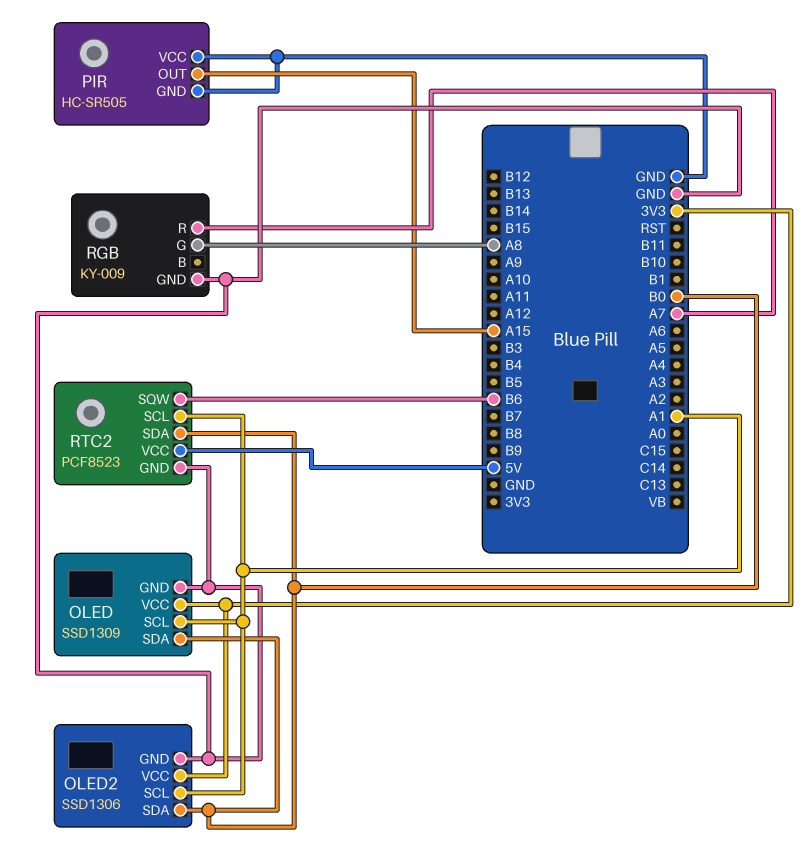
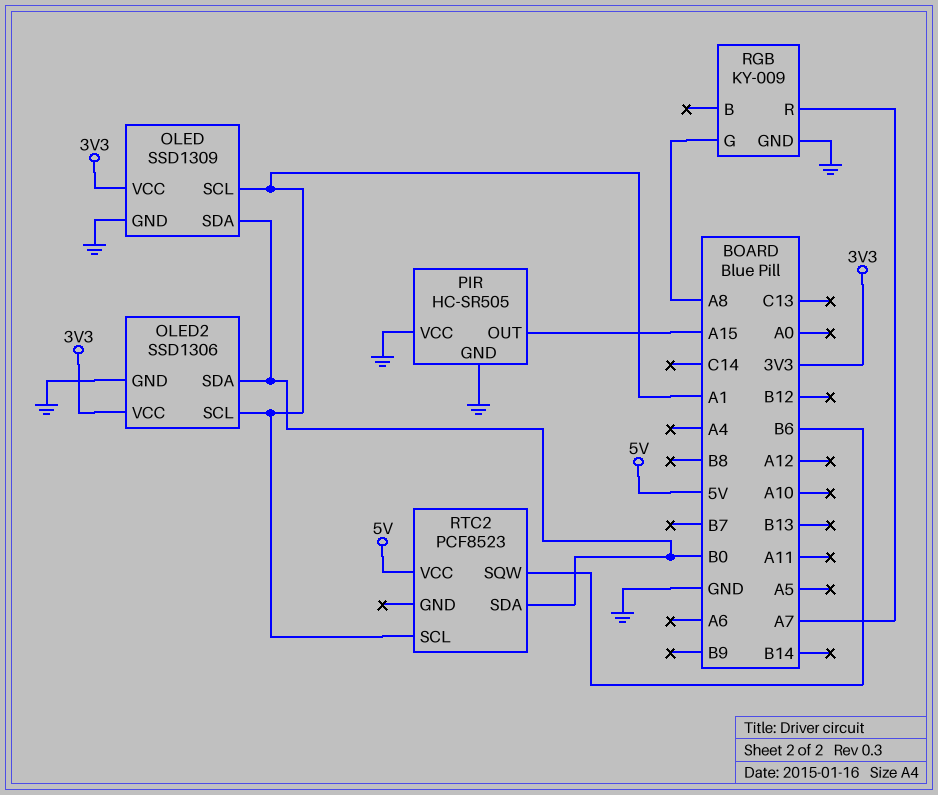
RTC2 pin GND: GND -> none

